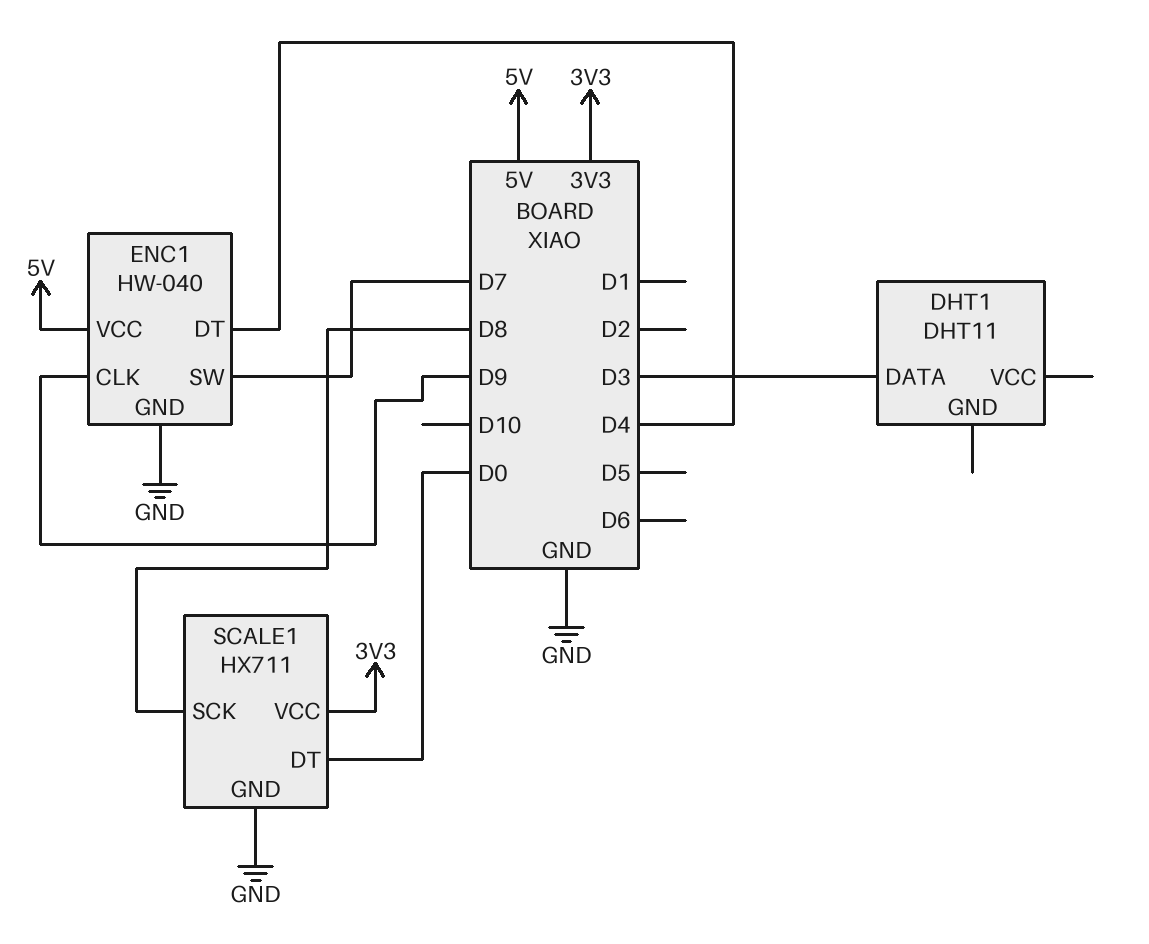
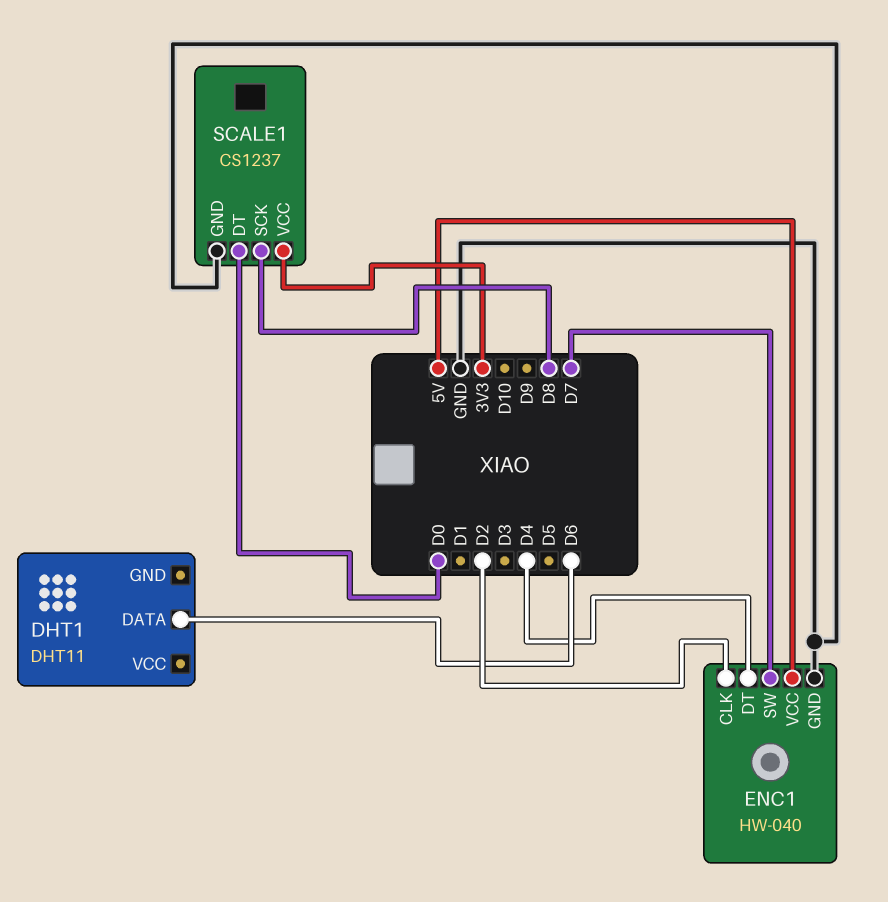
DHT1 pin DATA: D3 -> D6
ENC1 pin CLK: D9 -> D2
SCALE1: HX711 -> CS1237

